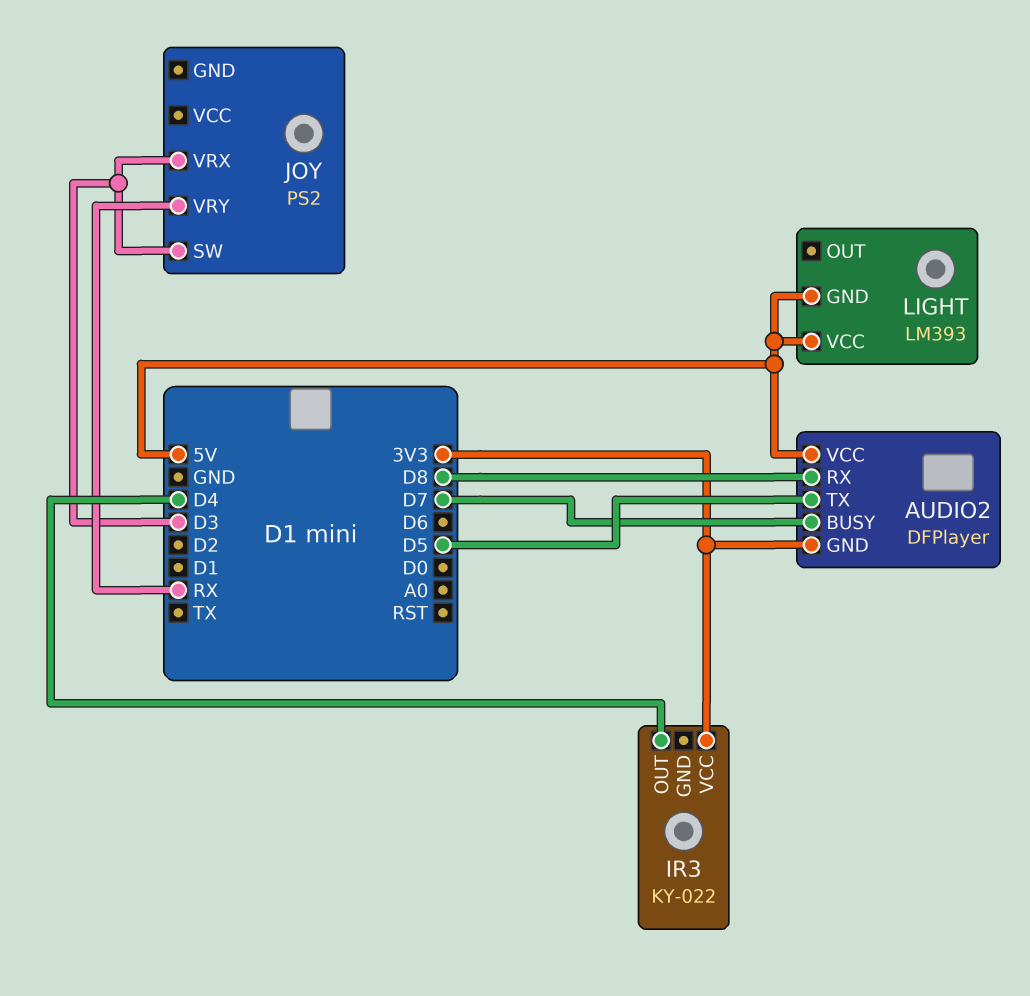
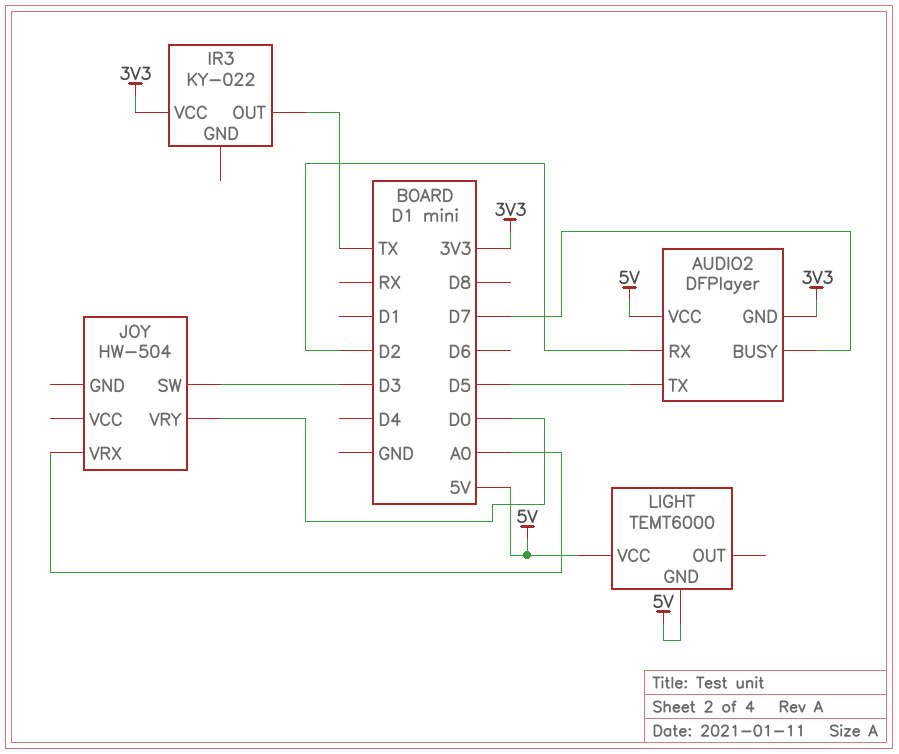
AUDIO2 pin RX: D8 -> D2
IR3 pin OUT: D4 -> TX
JOY: PS2 -> HW-504
JOY pin VRX: D3 -> A0
JOY pin VRY: RX -> D0
LIGHT: LM393 -> TEMT6000

